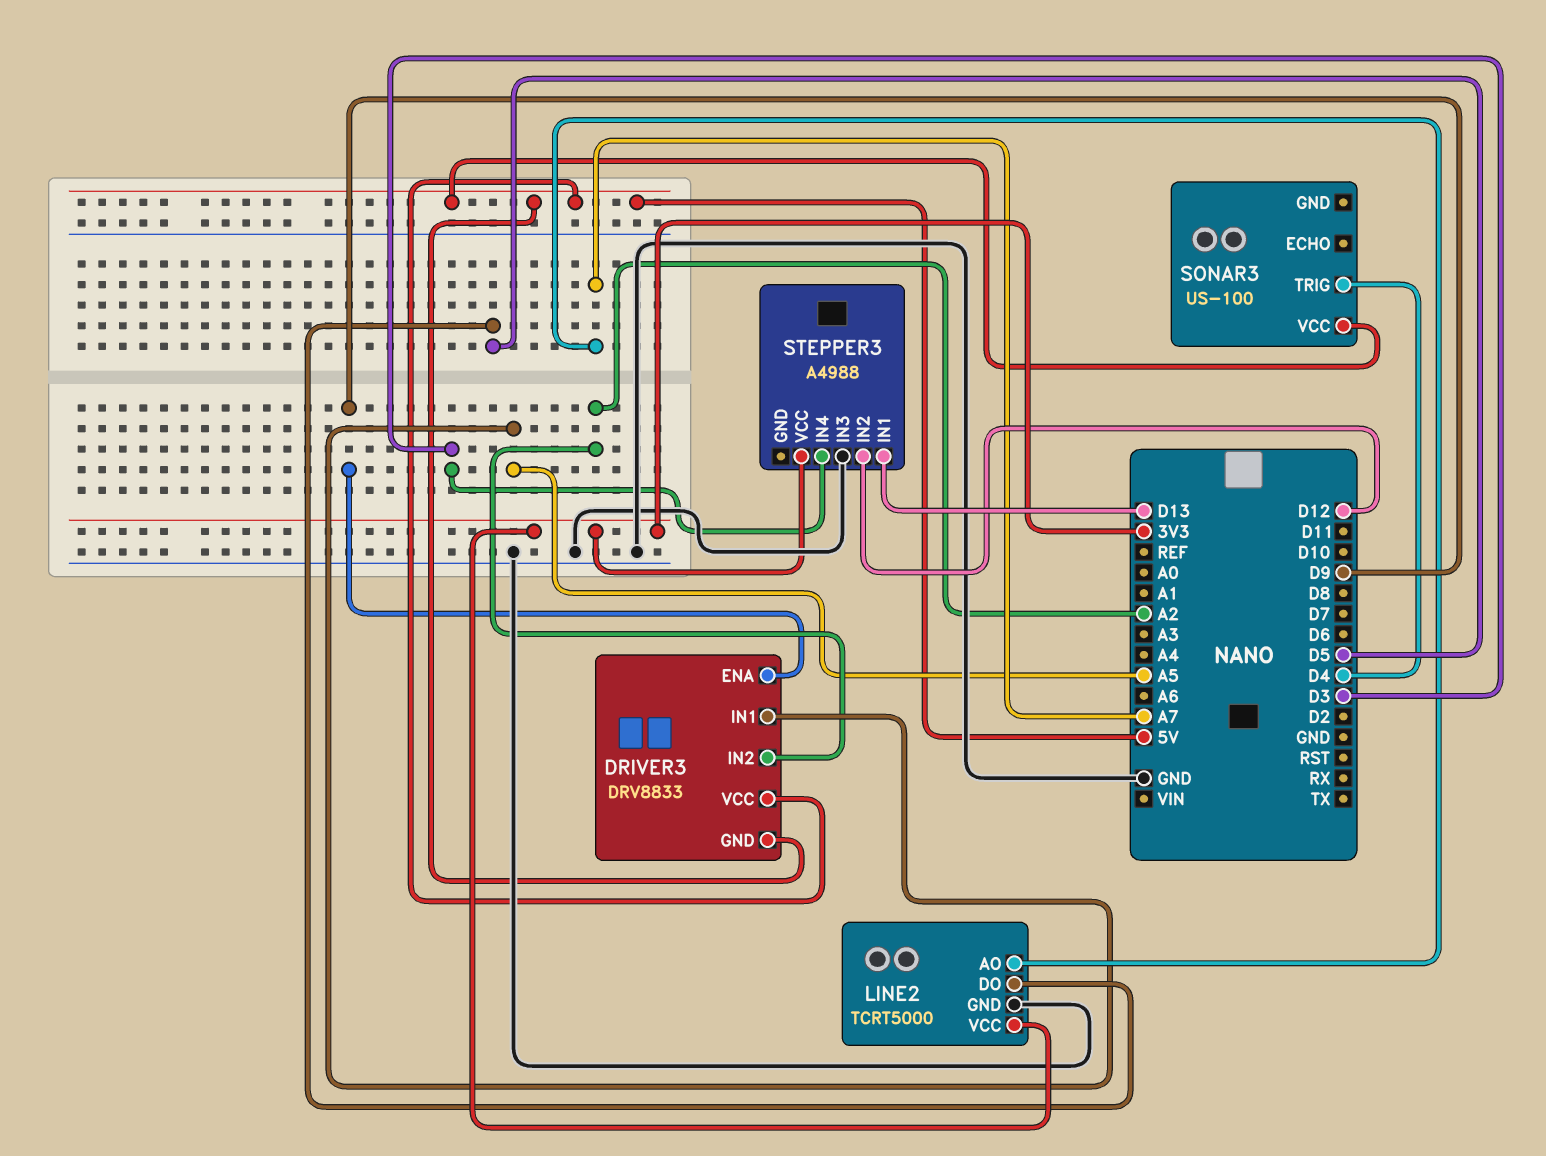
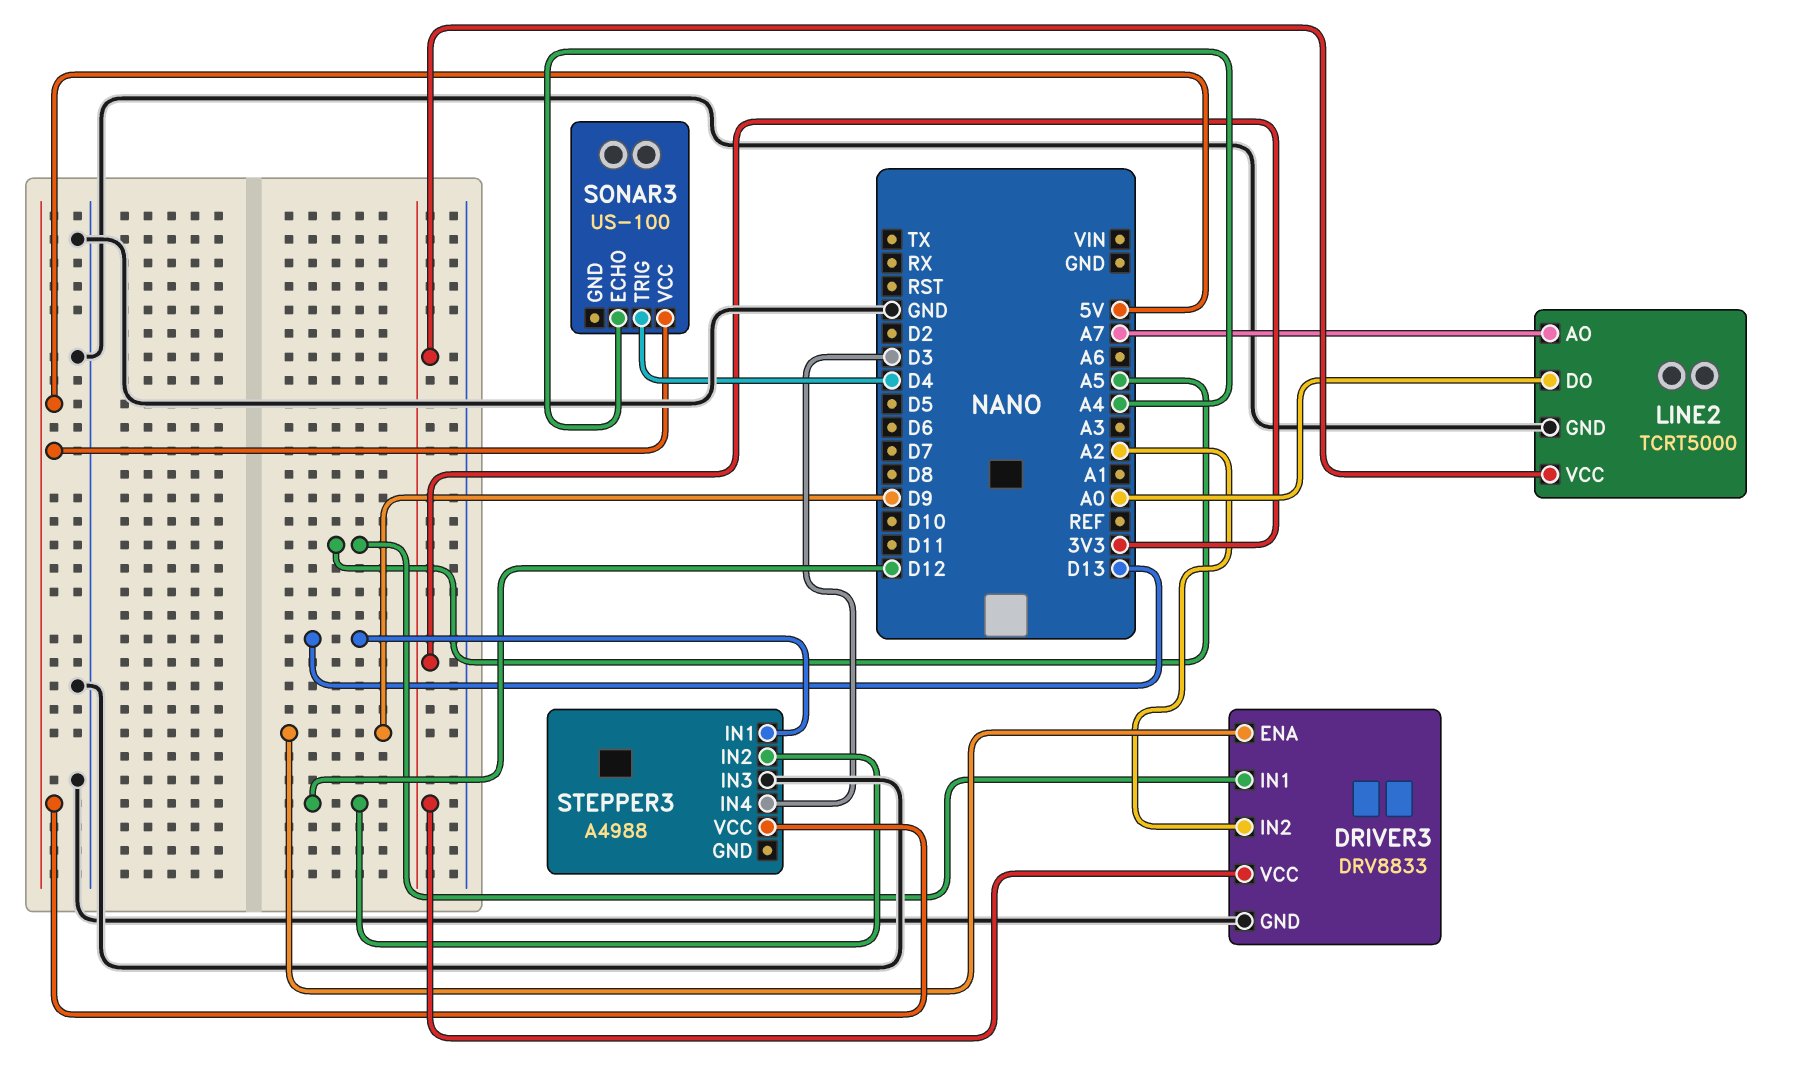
DRIVER3 pin GND: 5V -> GND
DRIVER3 pin VCC: 5V -> 3V3
LINE2 pin DO: D5 -> A0
SONAR3 pin ECHO: none -> A4
STEPPER3 pin VCC: 3V3 -> 5V

